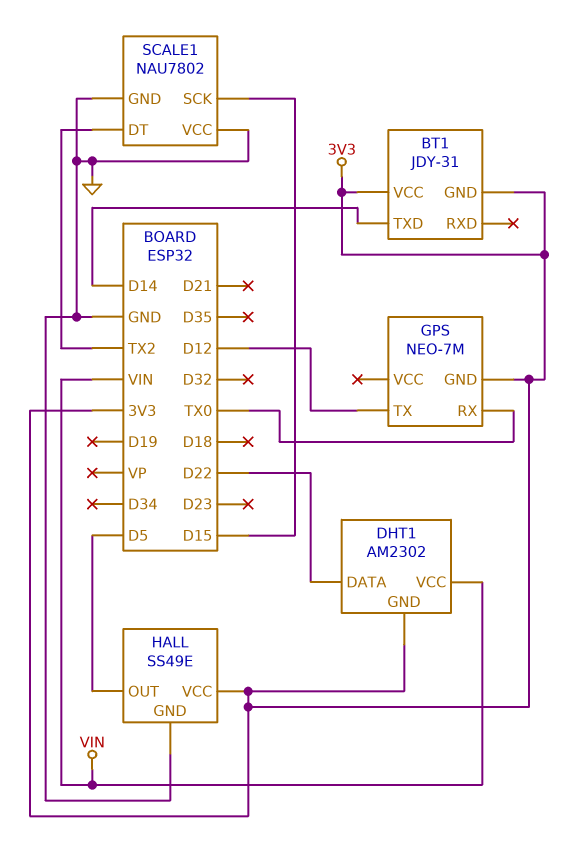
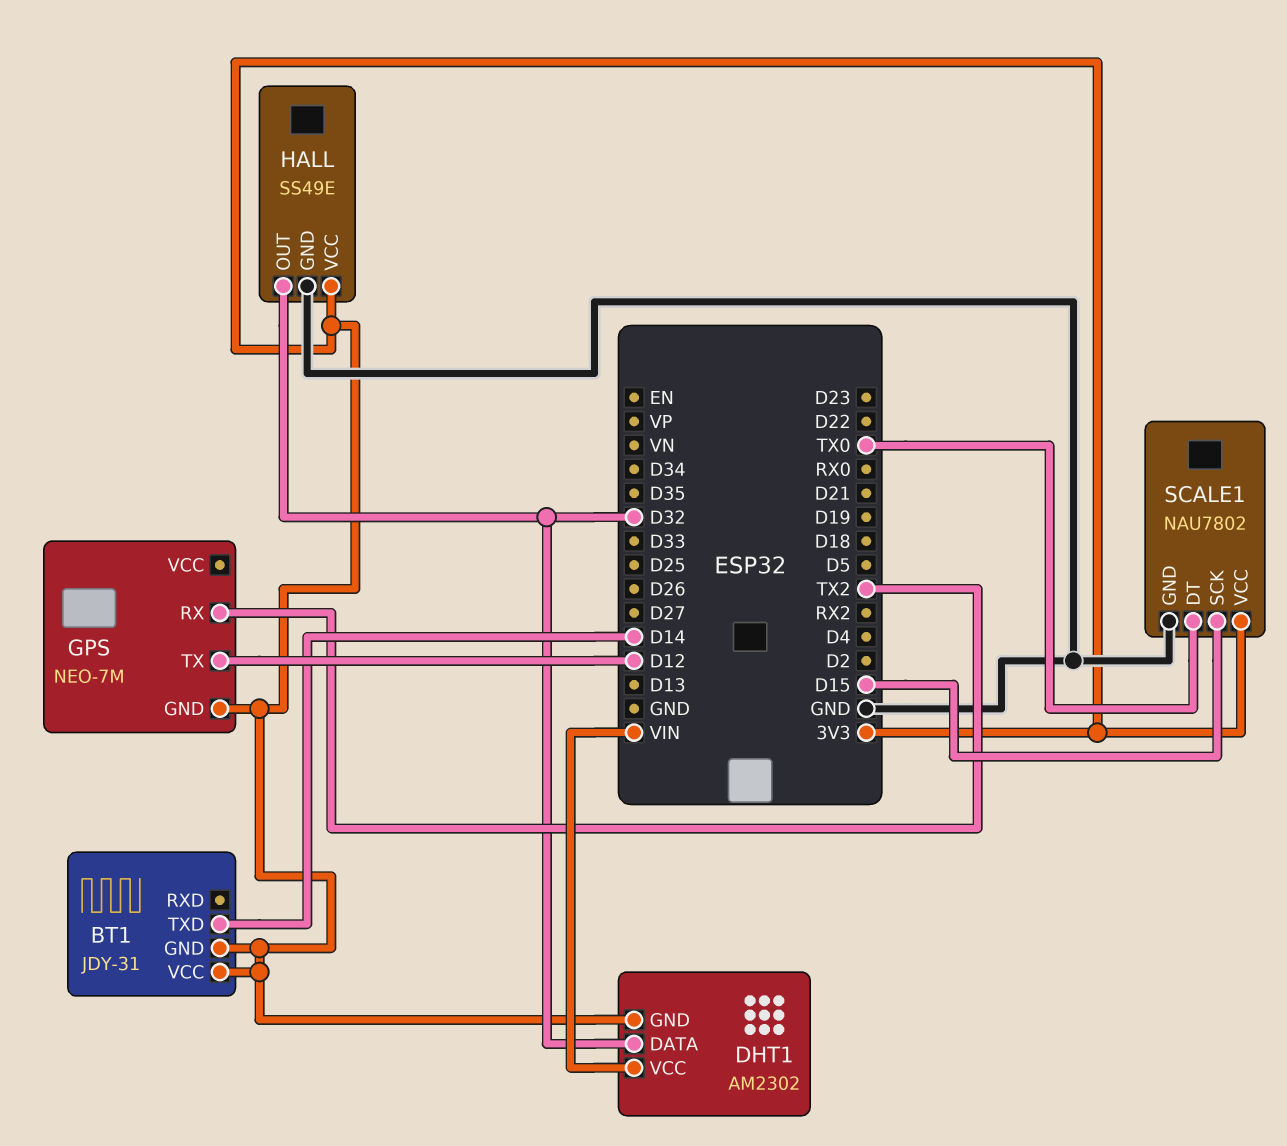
DHT1 pin DATA: D22 -> D32
GPS pin RX: TX0 -> TX2
HALL pin OUT: D5 -> D32
SCALE1 pin DT: TX2 -> TX0
SCALE1 pin VCC: GND -> 3V3

